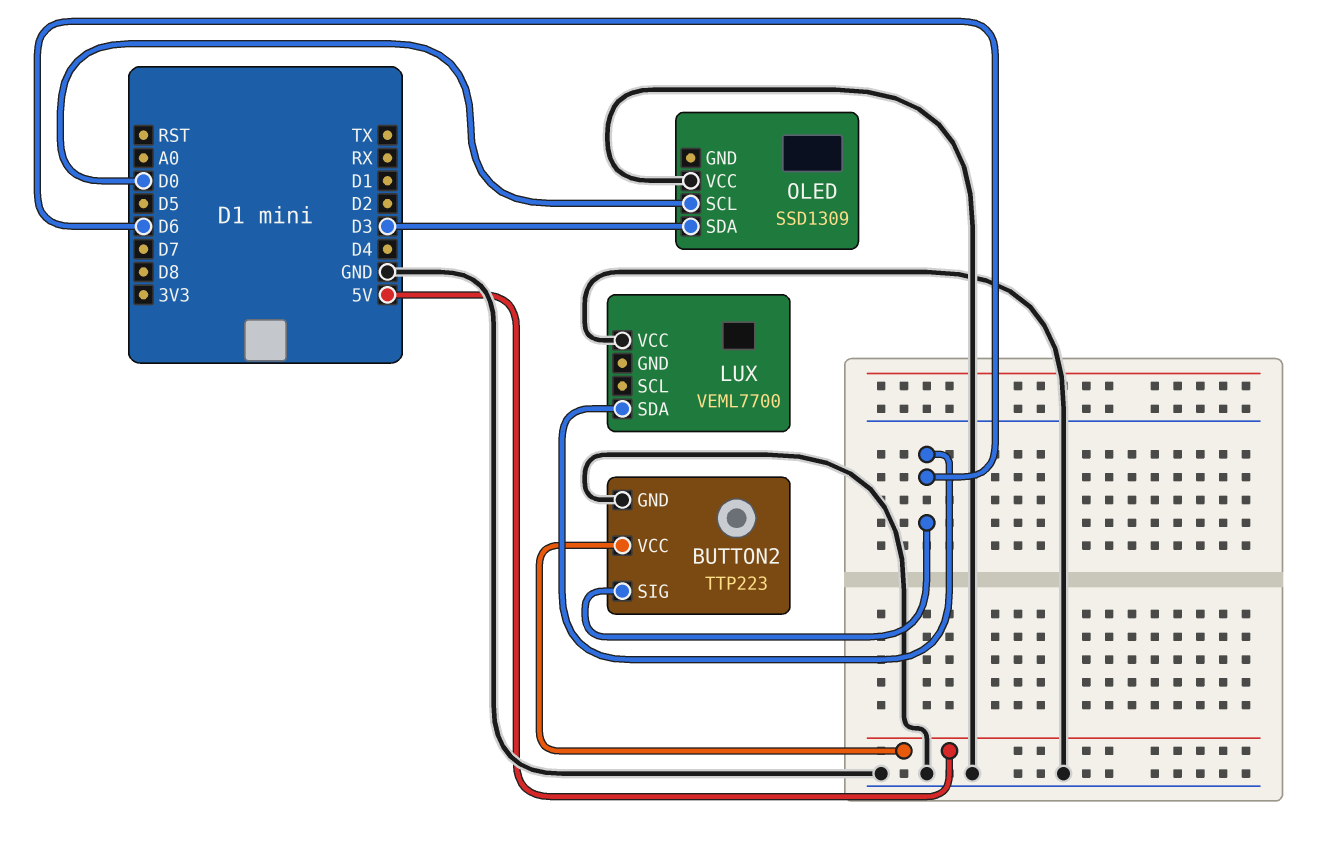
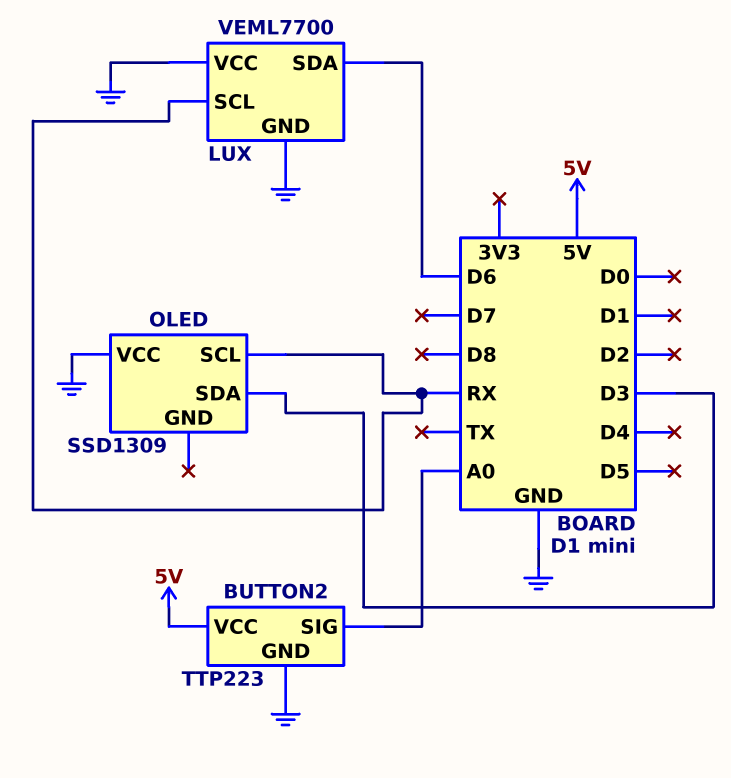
BUTTON2 pin SIG: D6 -> A0
LUX pin GND: none -> GND
LUX pin SCL: none -> RX
OLED pin SCL: D0 -> RX

